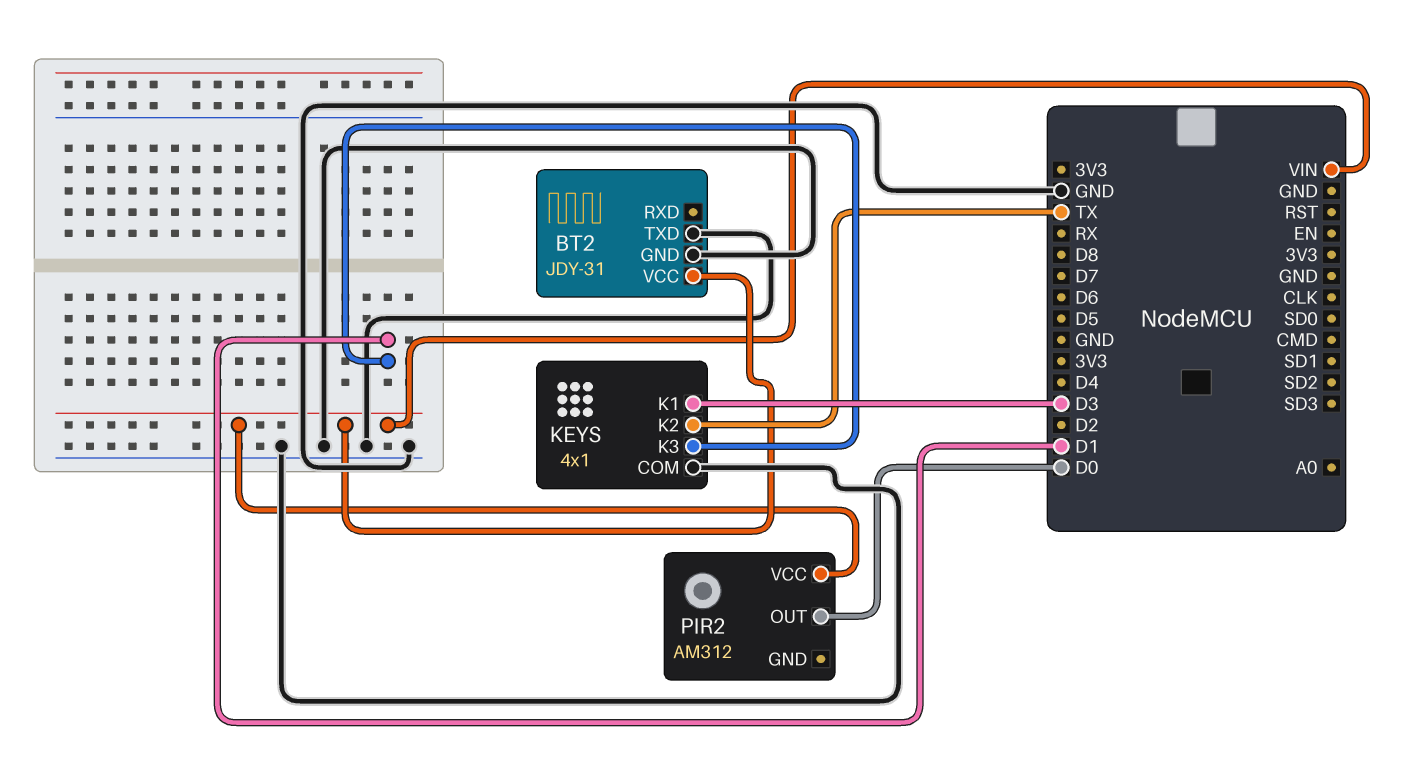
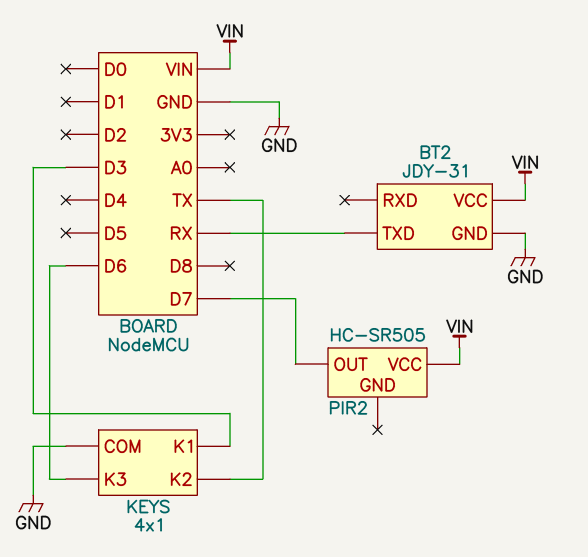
BT2 pin TXD: GND -> RX
KEYS pin K3: D1 -> D6
PIR2: AM312 -> HC-SR505
PIR2 pin OUT: D0 -> D7

